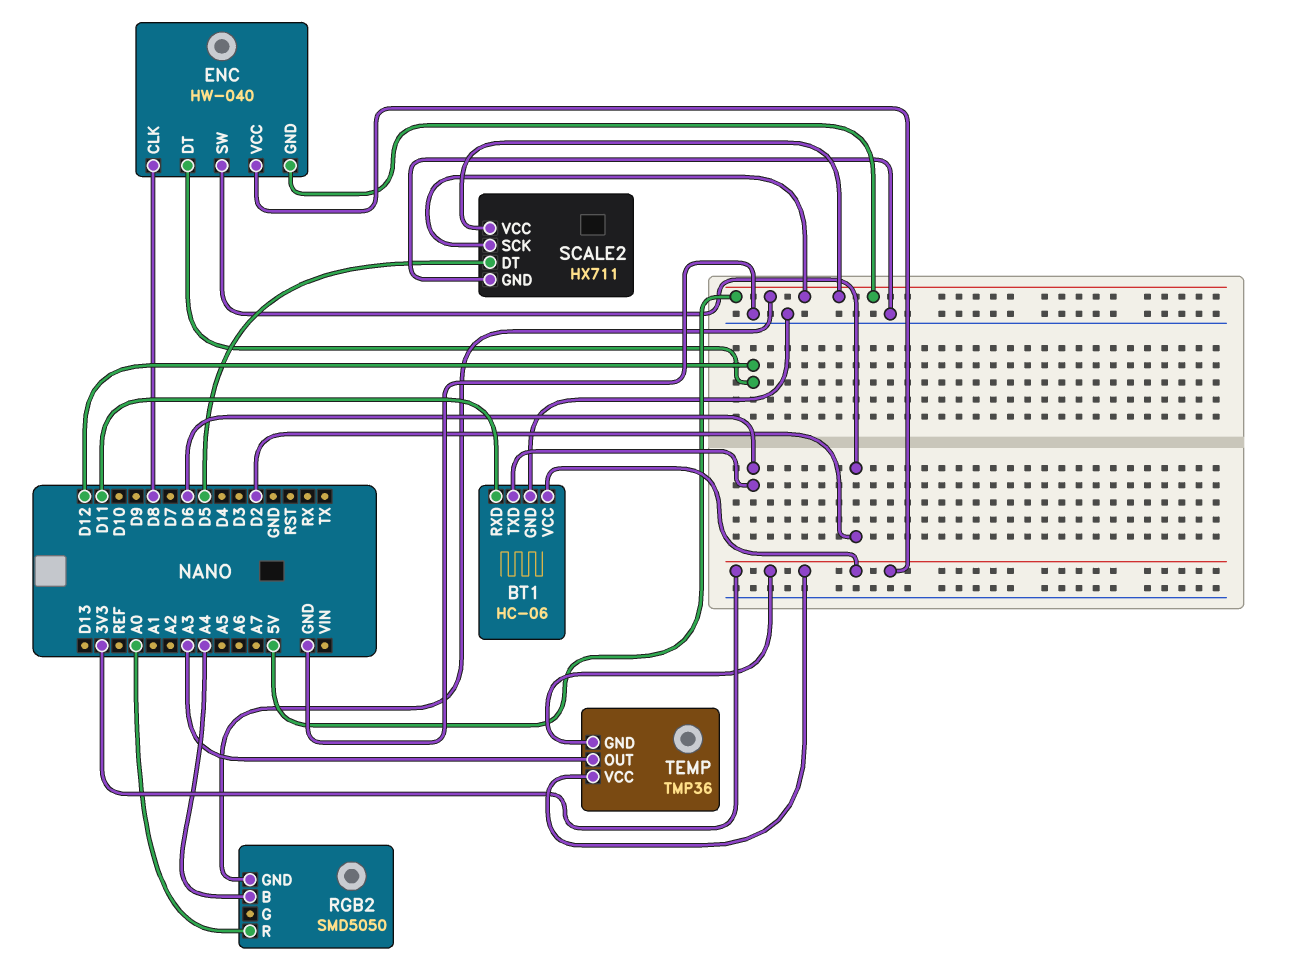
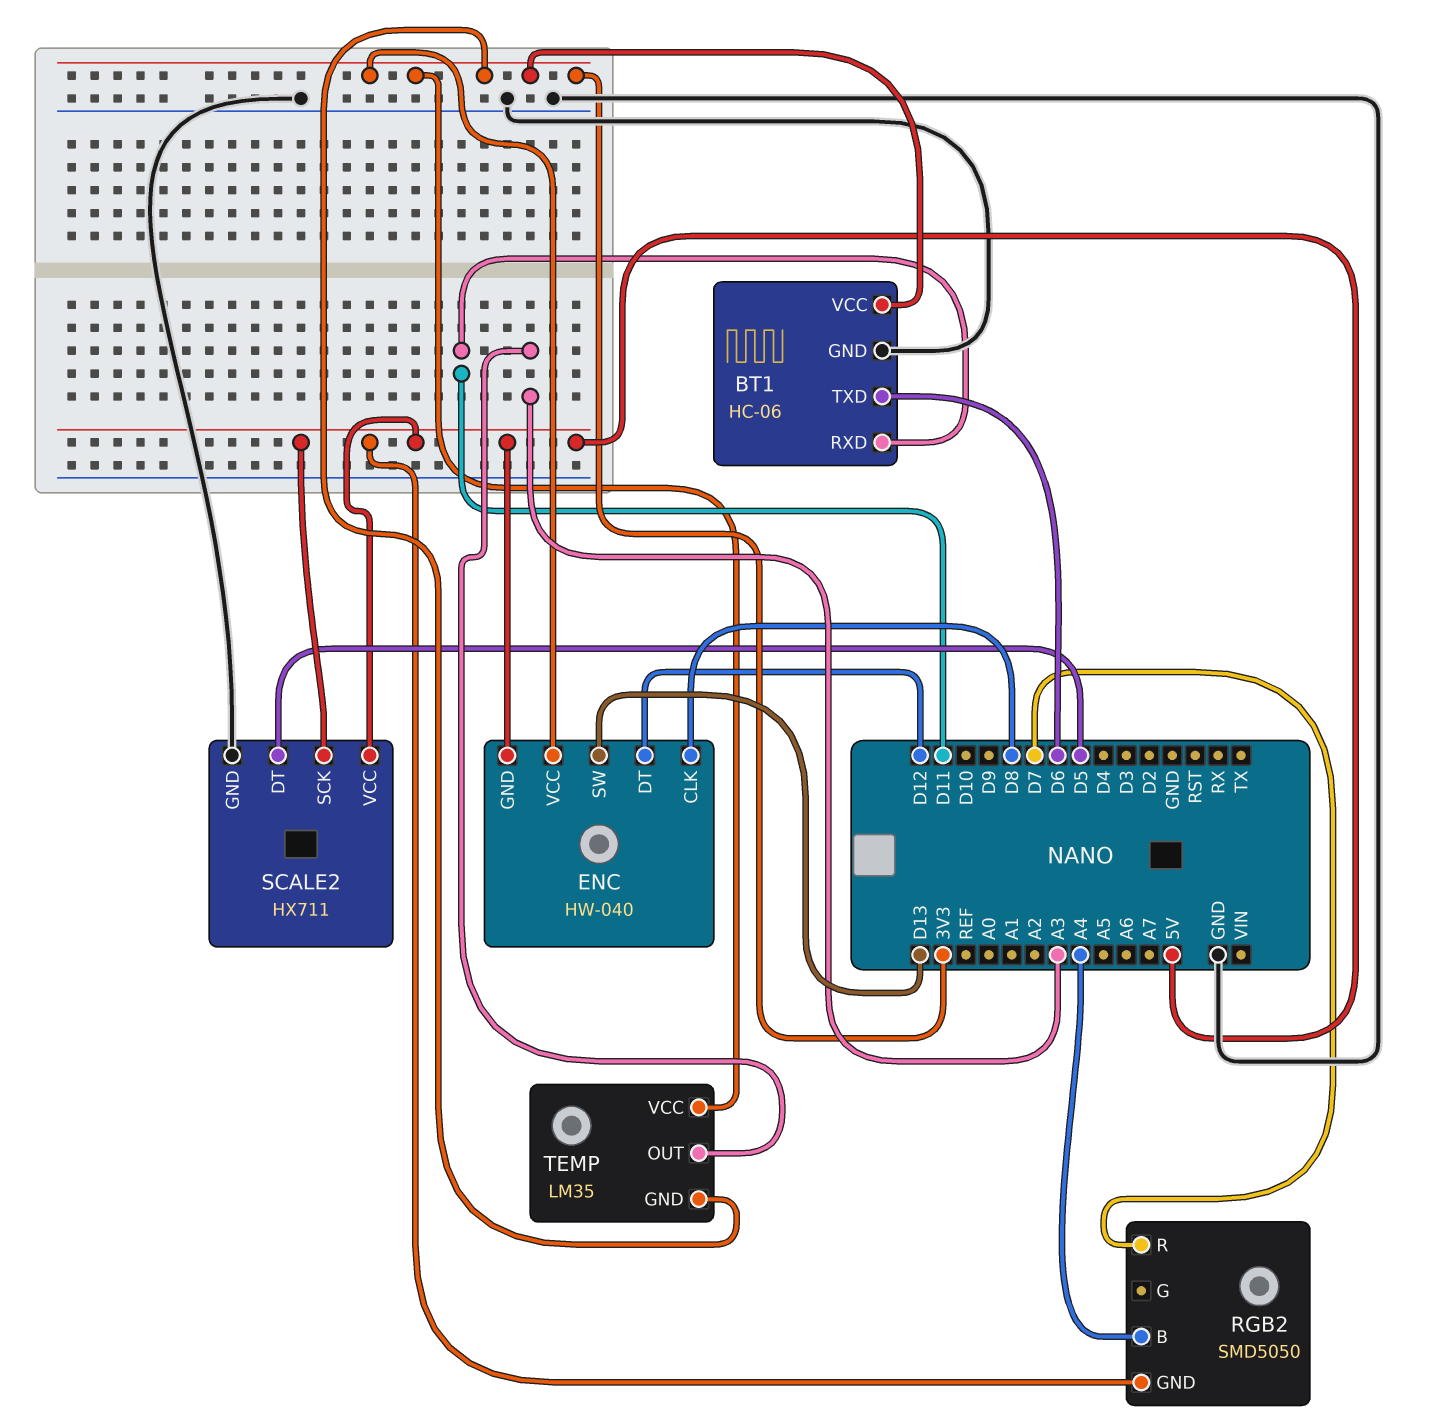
ENC pin SW: D2 -> D13
RGB2 pin R: A0 -> D7
TEMP: TMP36 -> LM35

